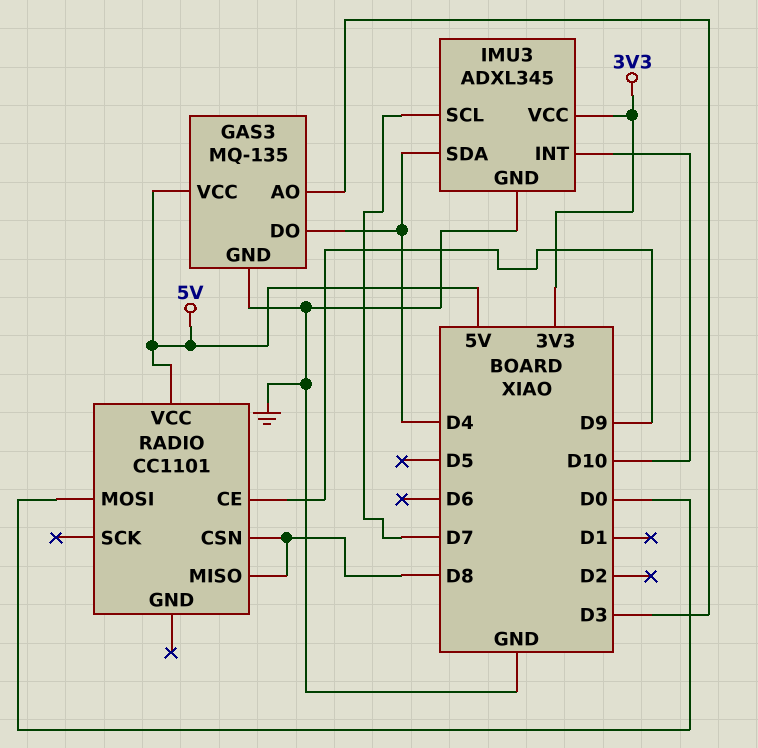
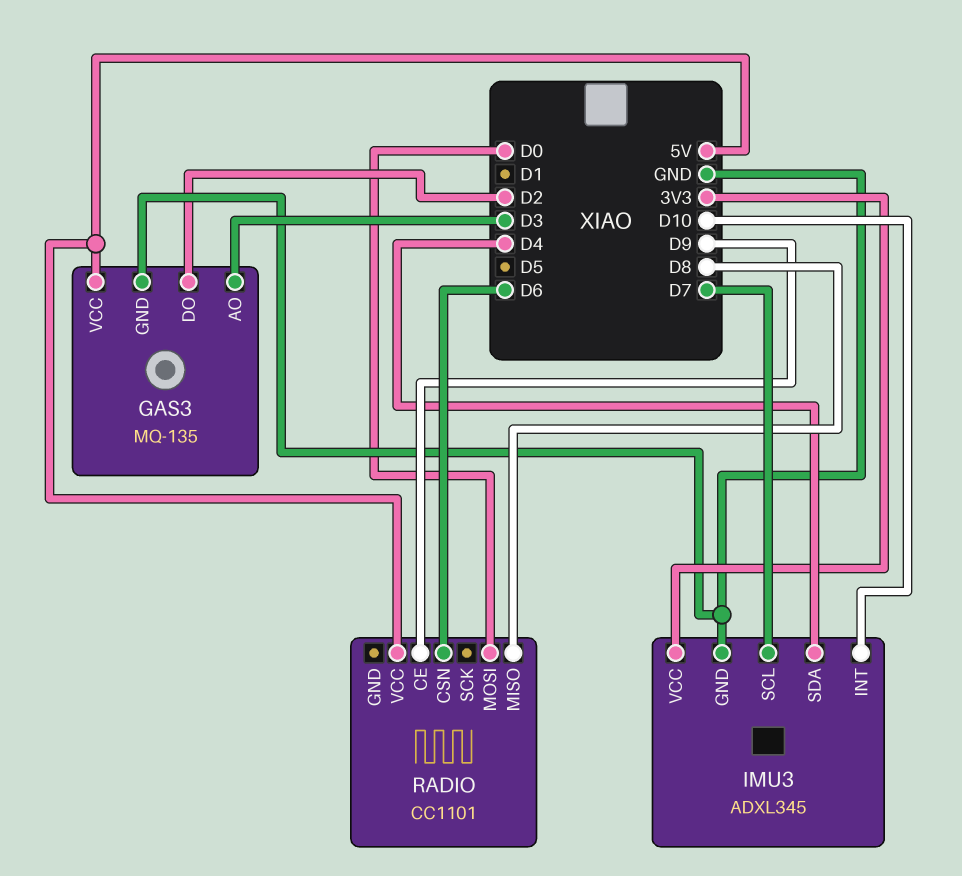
GAS3 pin DO: D4 -> D2
RADIO pin CSN: D8 -> D6

